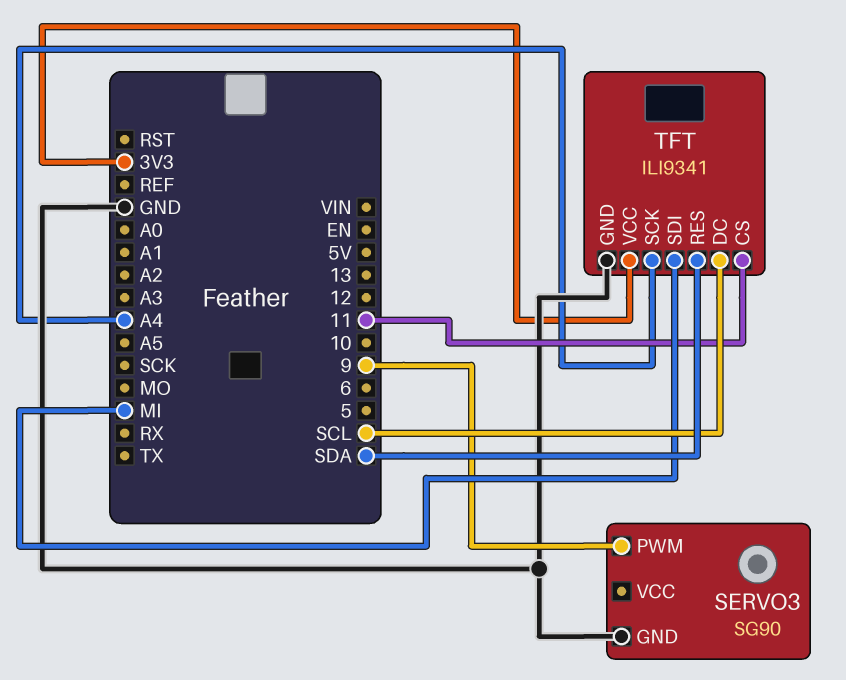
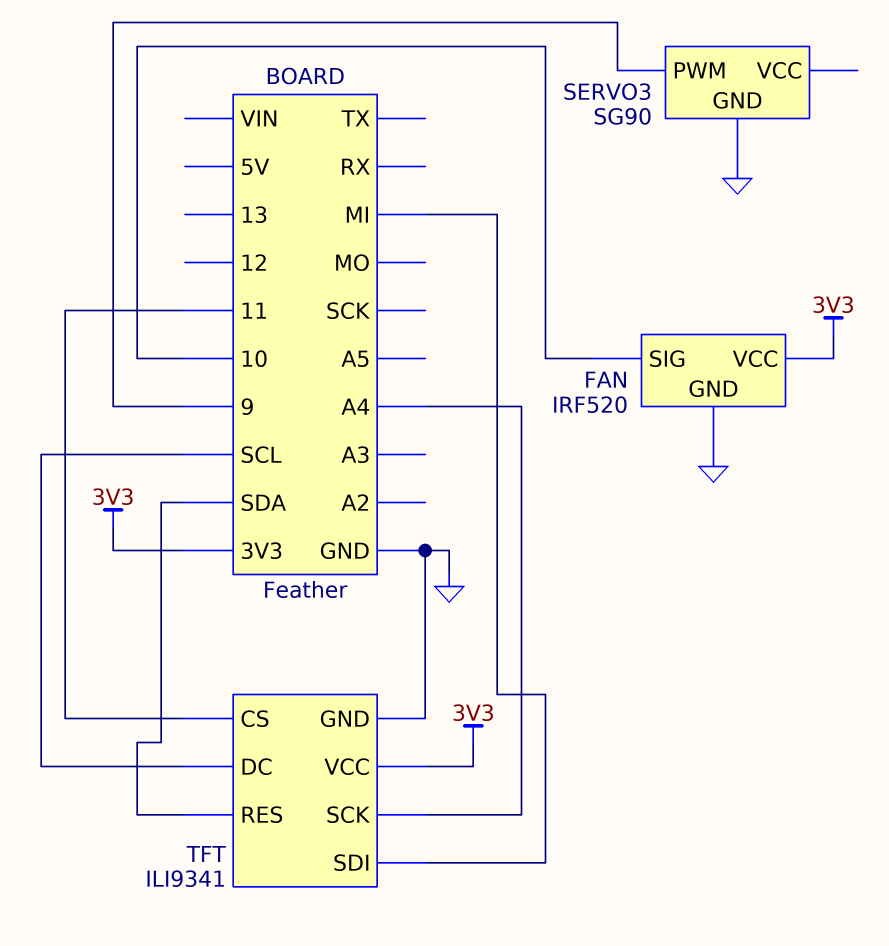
FAN: none -> IRF520
FAN pin GND: none -> GND
FAN pin SIG: none -> 10
FAN pin VCC: none -> 3V3

